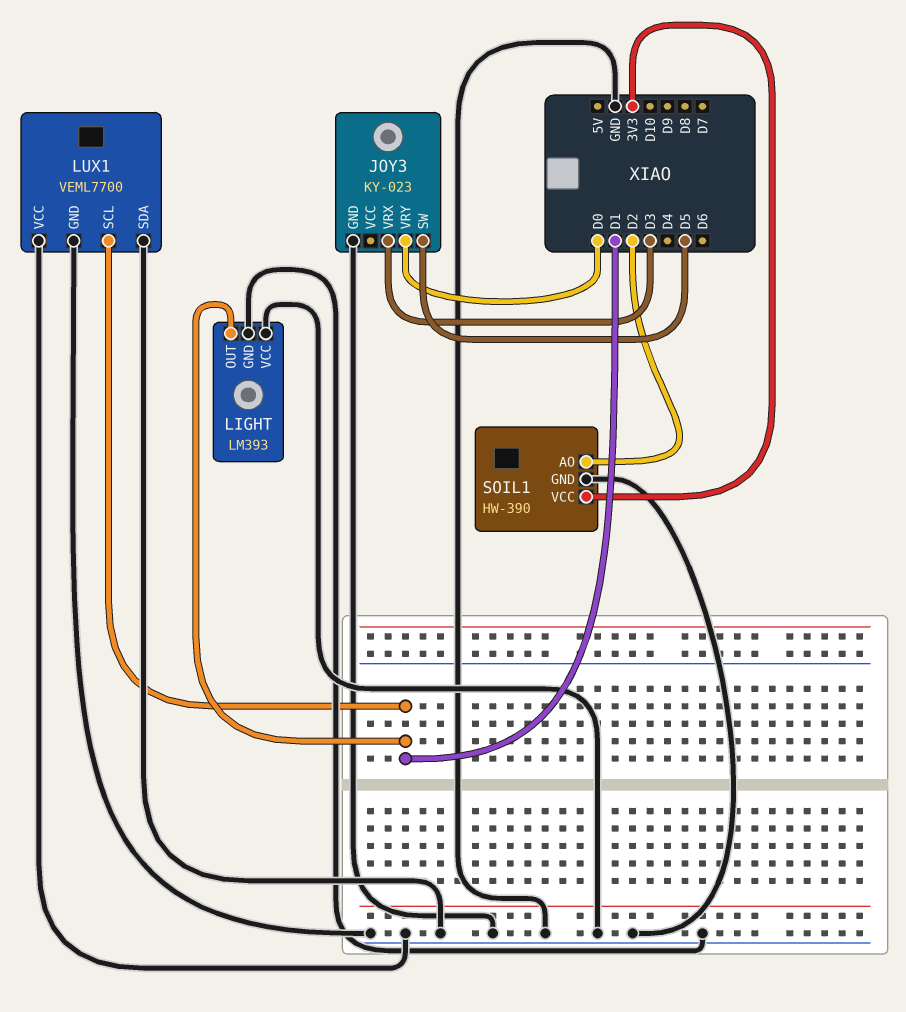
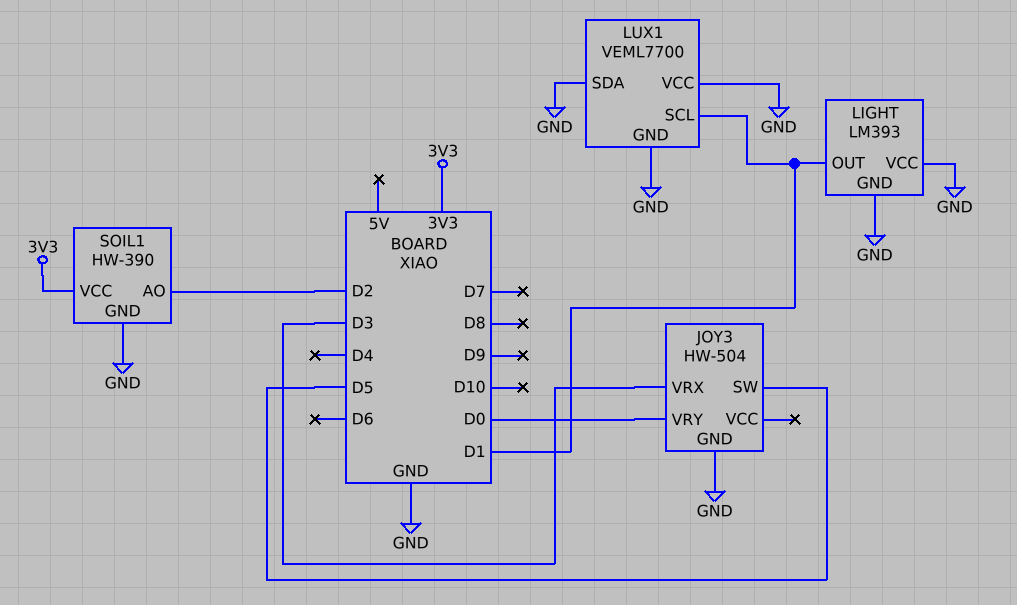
JOY3: KY-023 -> HW-504

